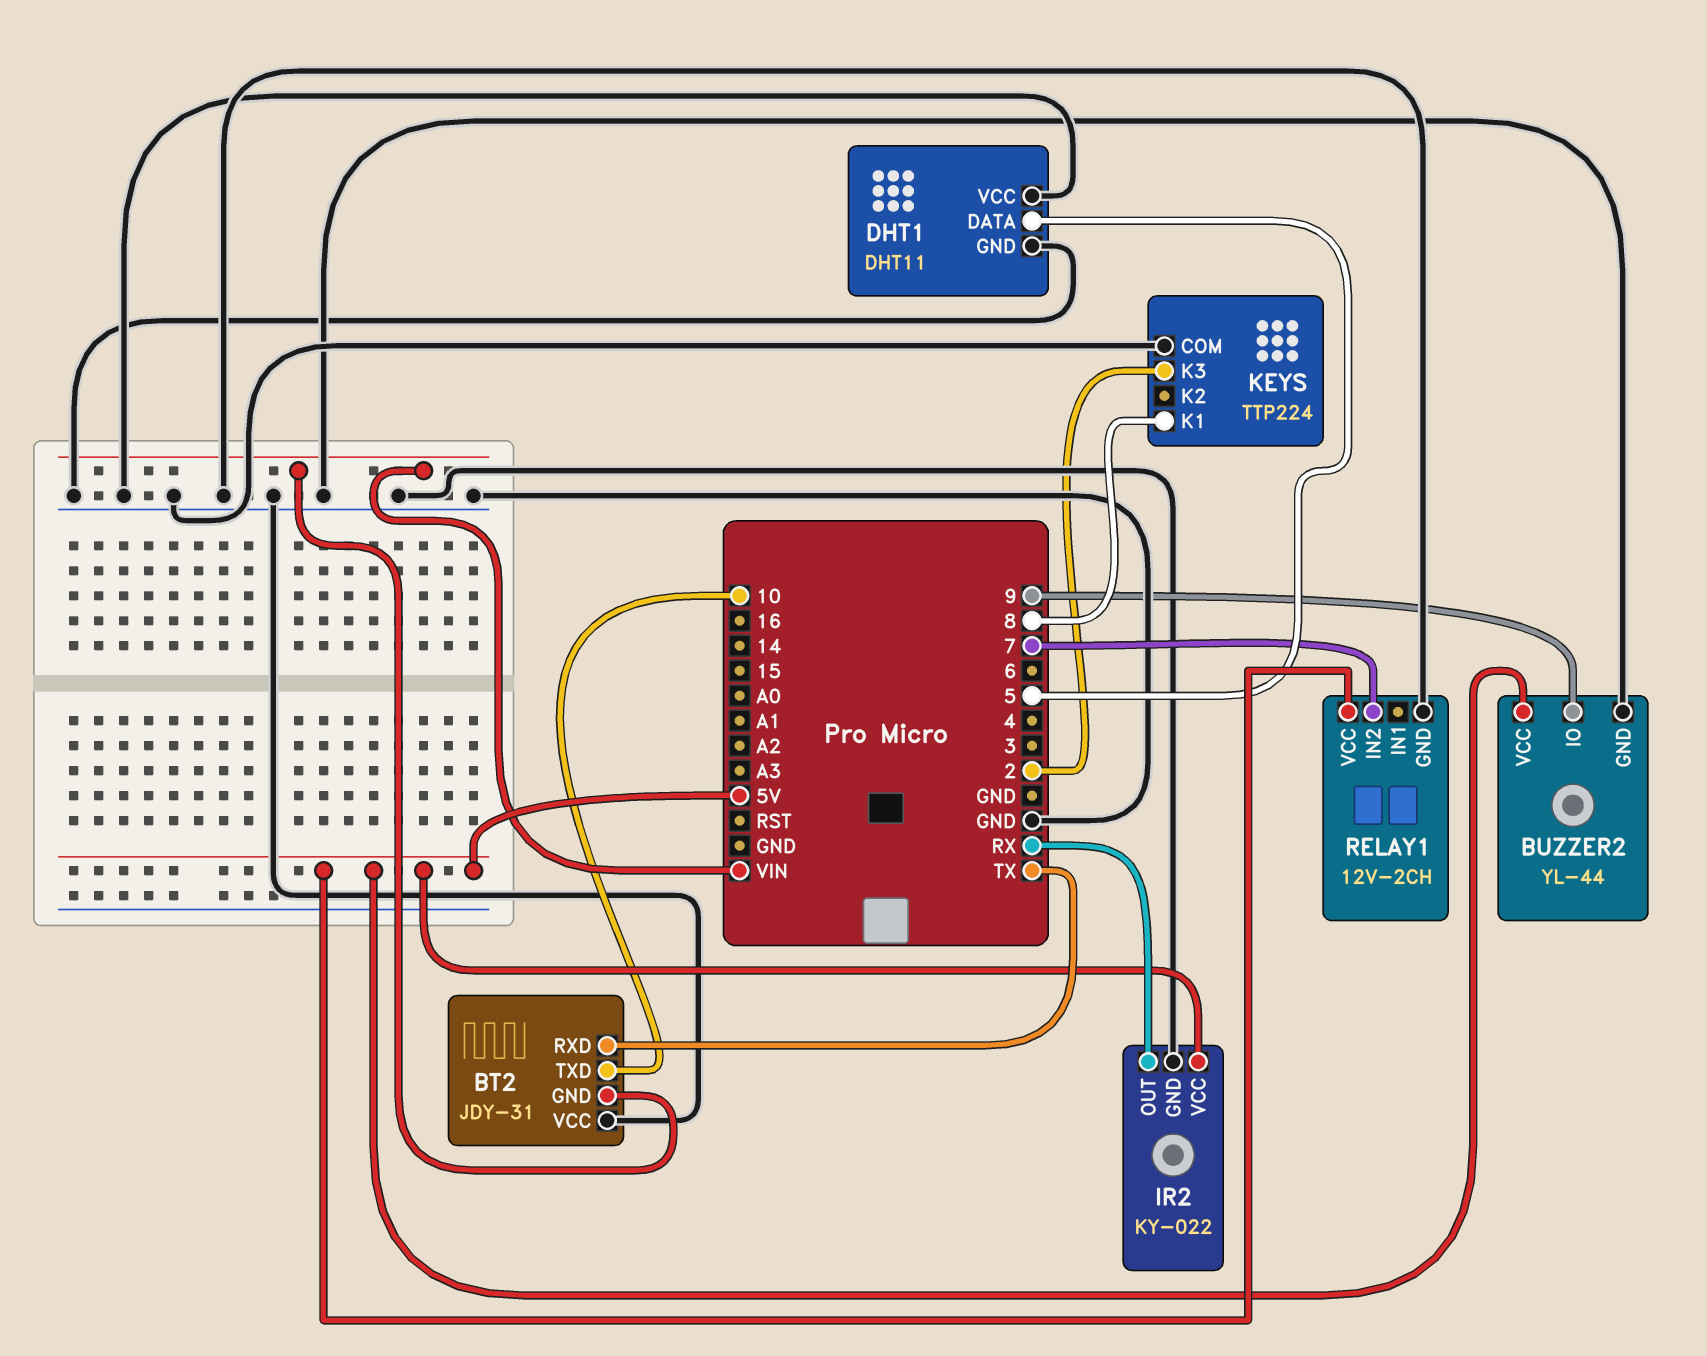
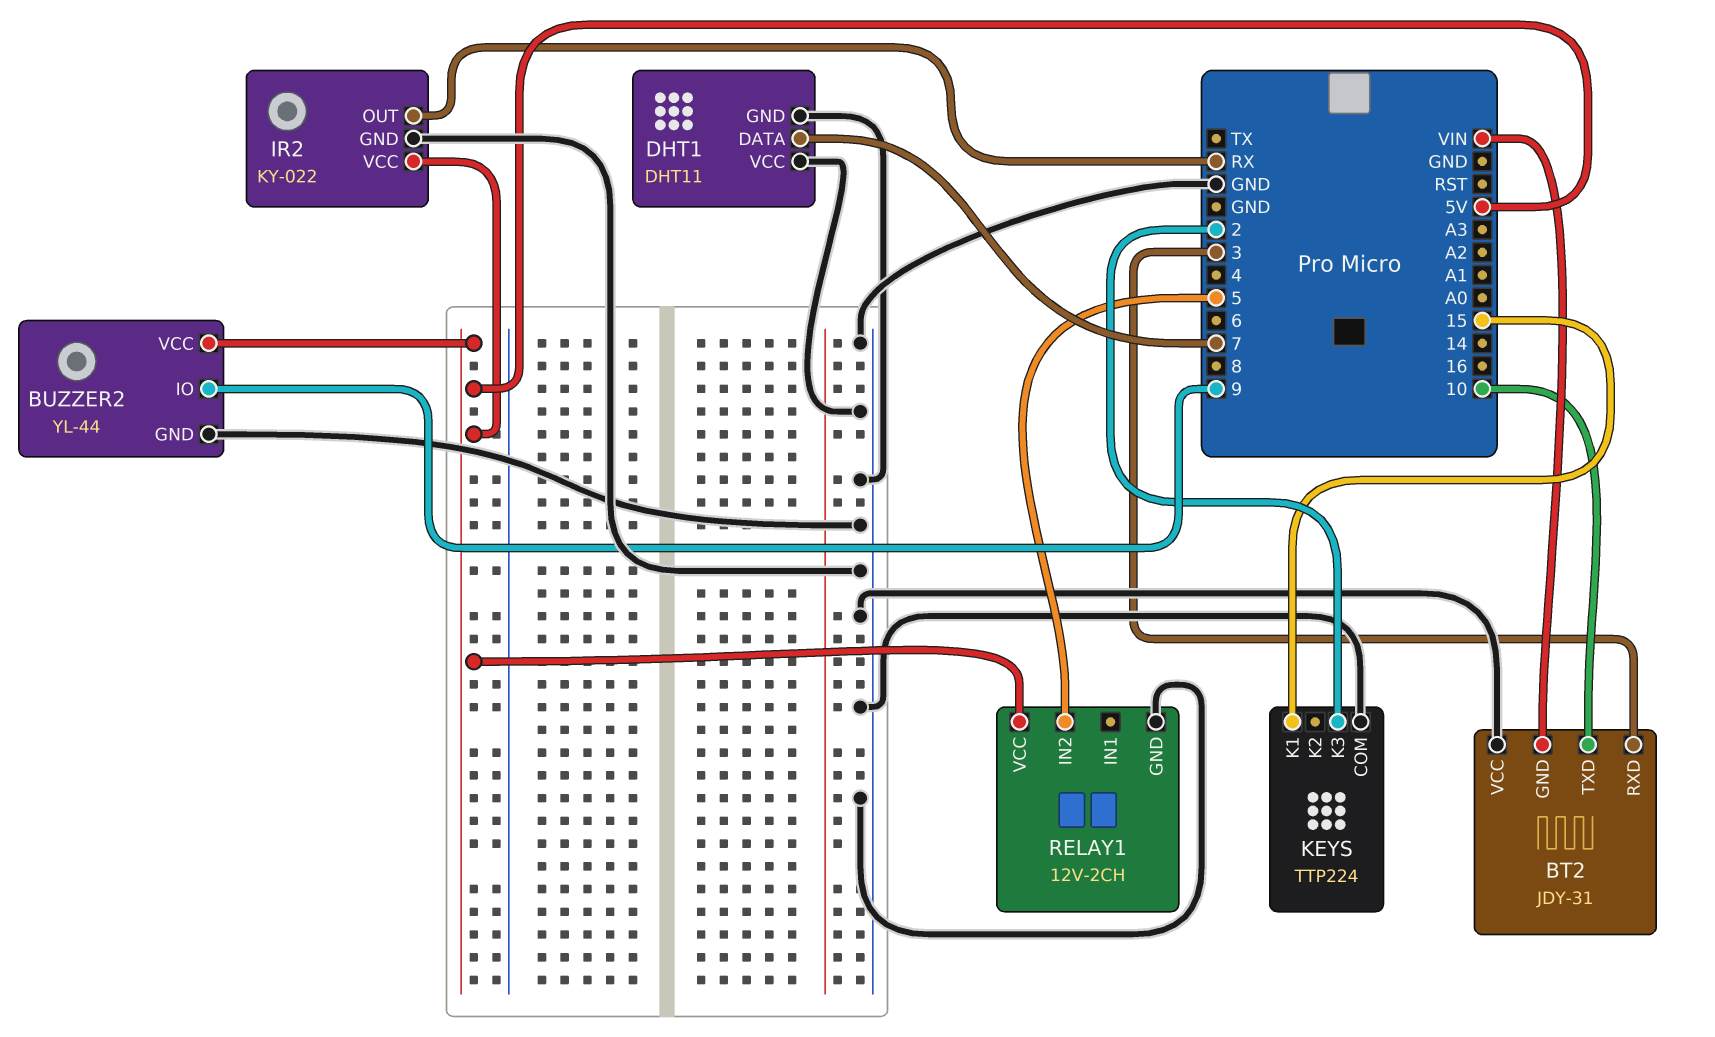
BT2 pin RXD: TX -> 3
DHT1 pin DATA: 5 -> 7
KEYS pin K1: 8 -> 15
RELAY1 pin IN2: 7 -> 5

